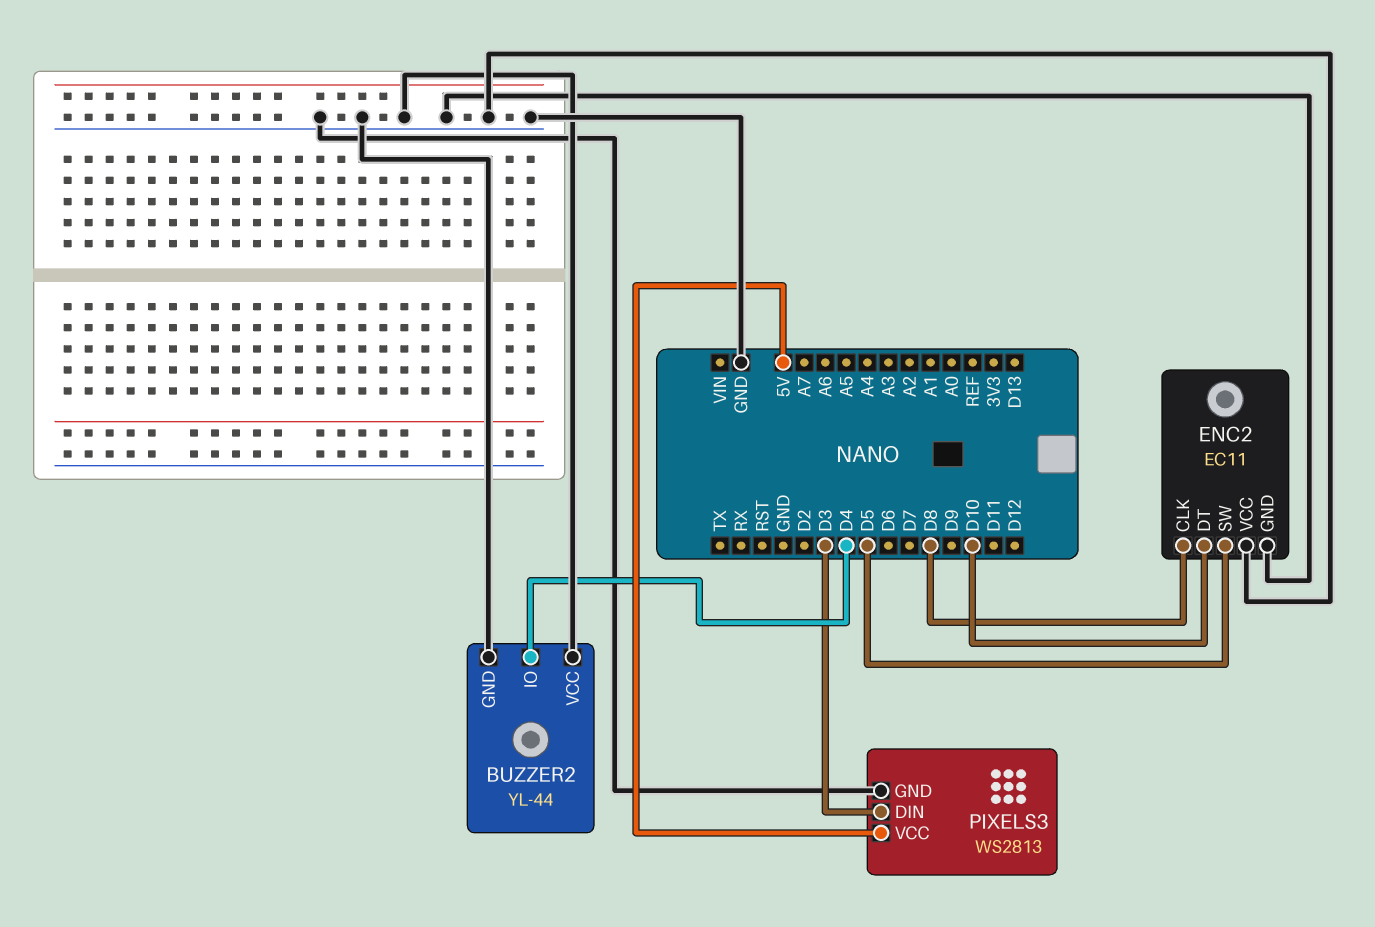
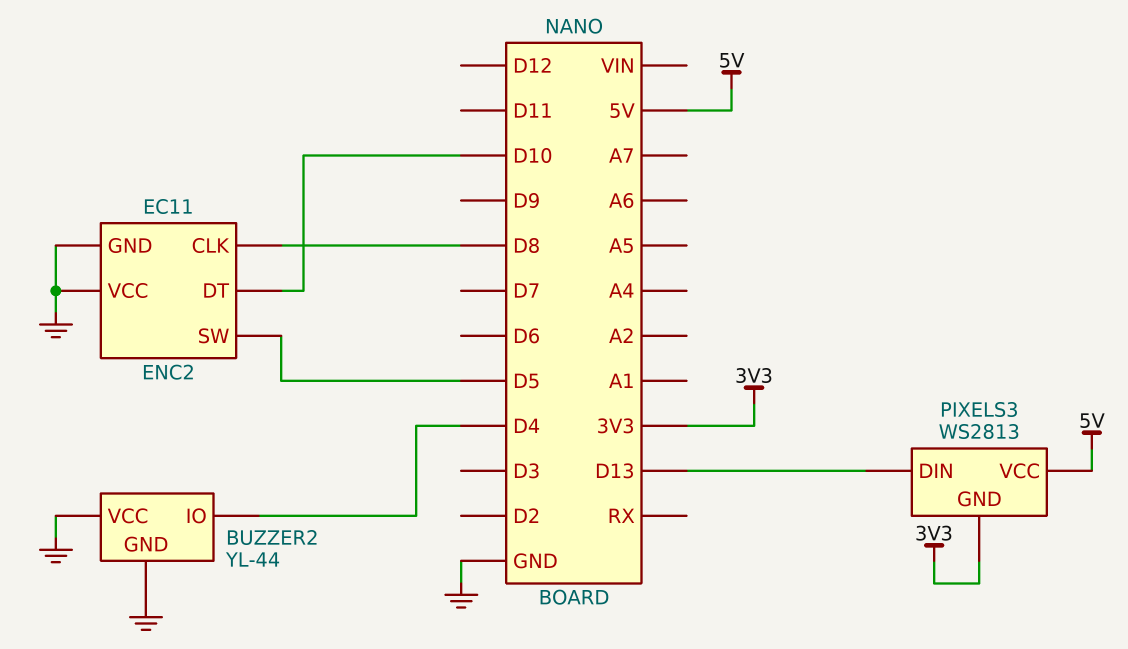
PIXELS3 pin DIN: D3 -> D13
PIXELS3 pin GND: GND -> 3V3

